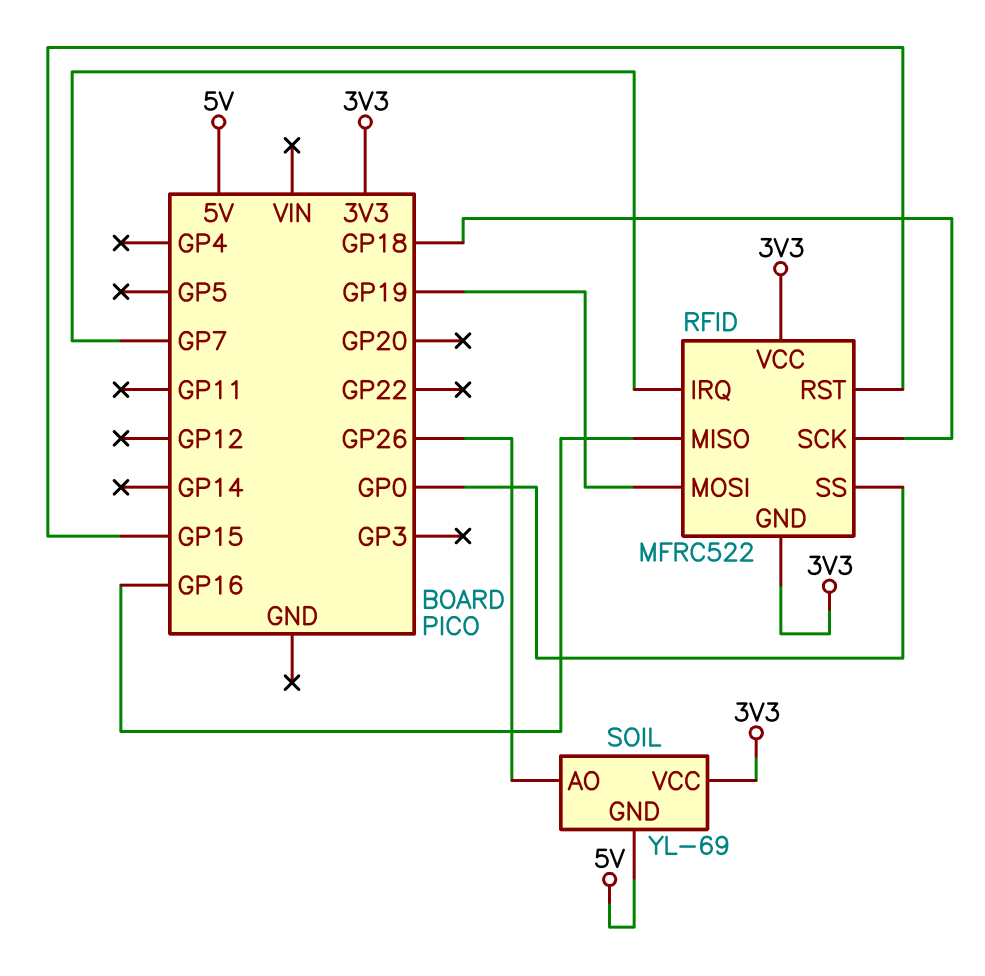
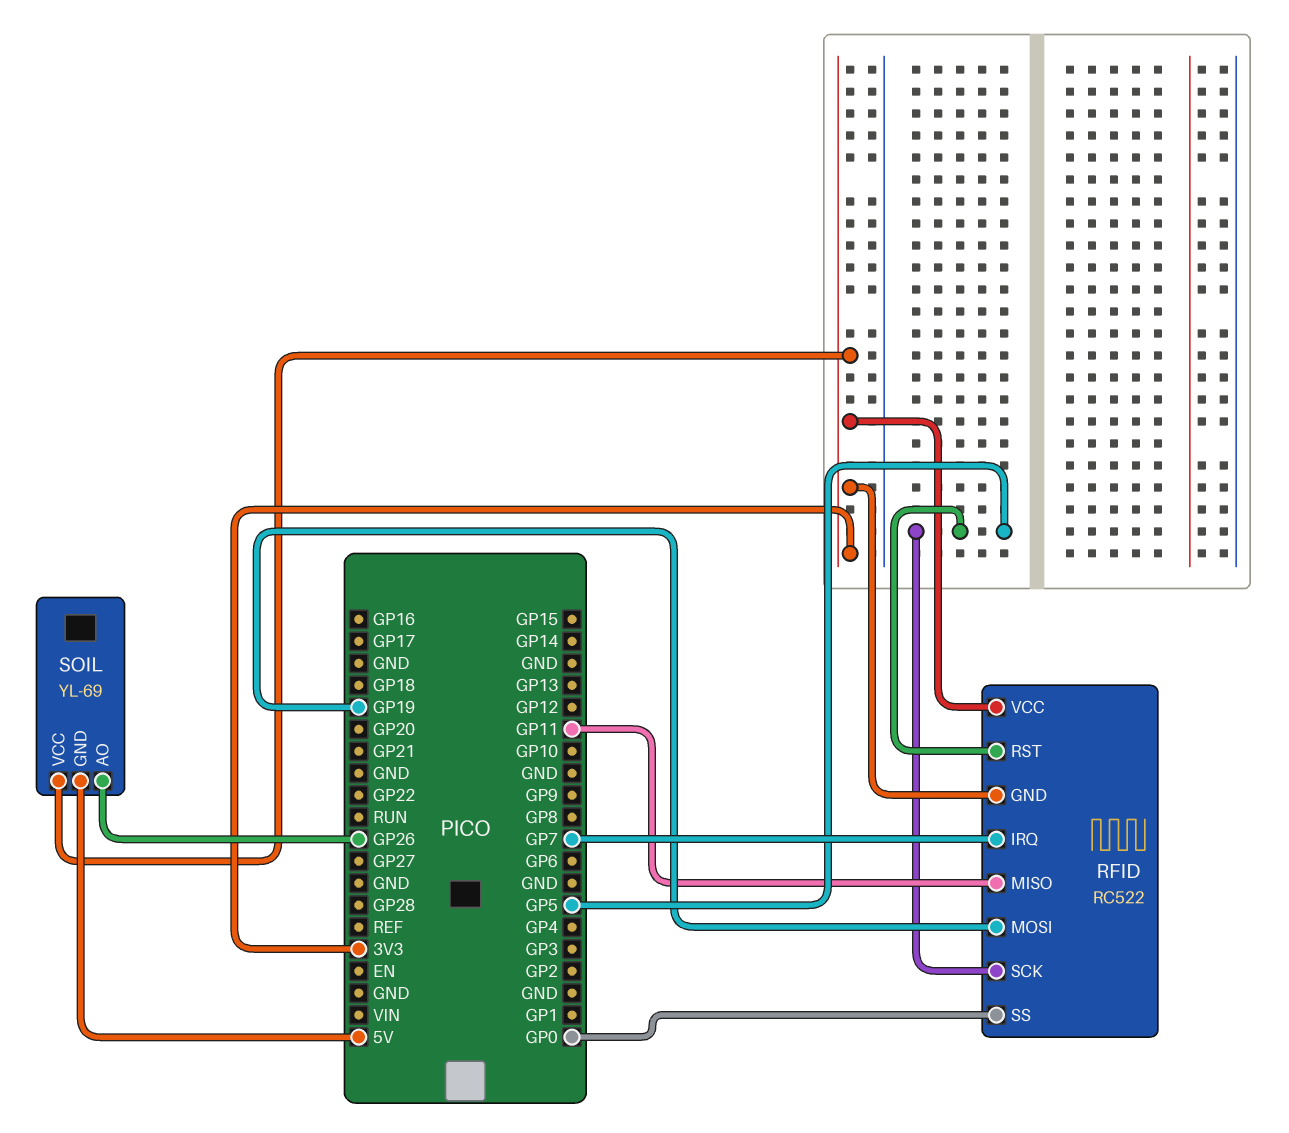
RFID: MFRC522 -> RC522
RFID pin MISO: GP16 -> GP11
RFID pin RST: GP15 -> GP5
RFID pin SCK: GP18 -> GP5

